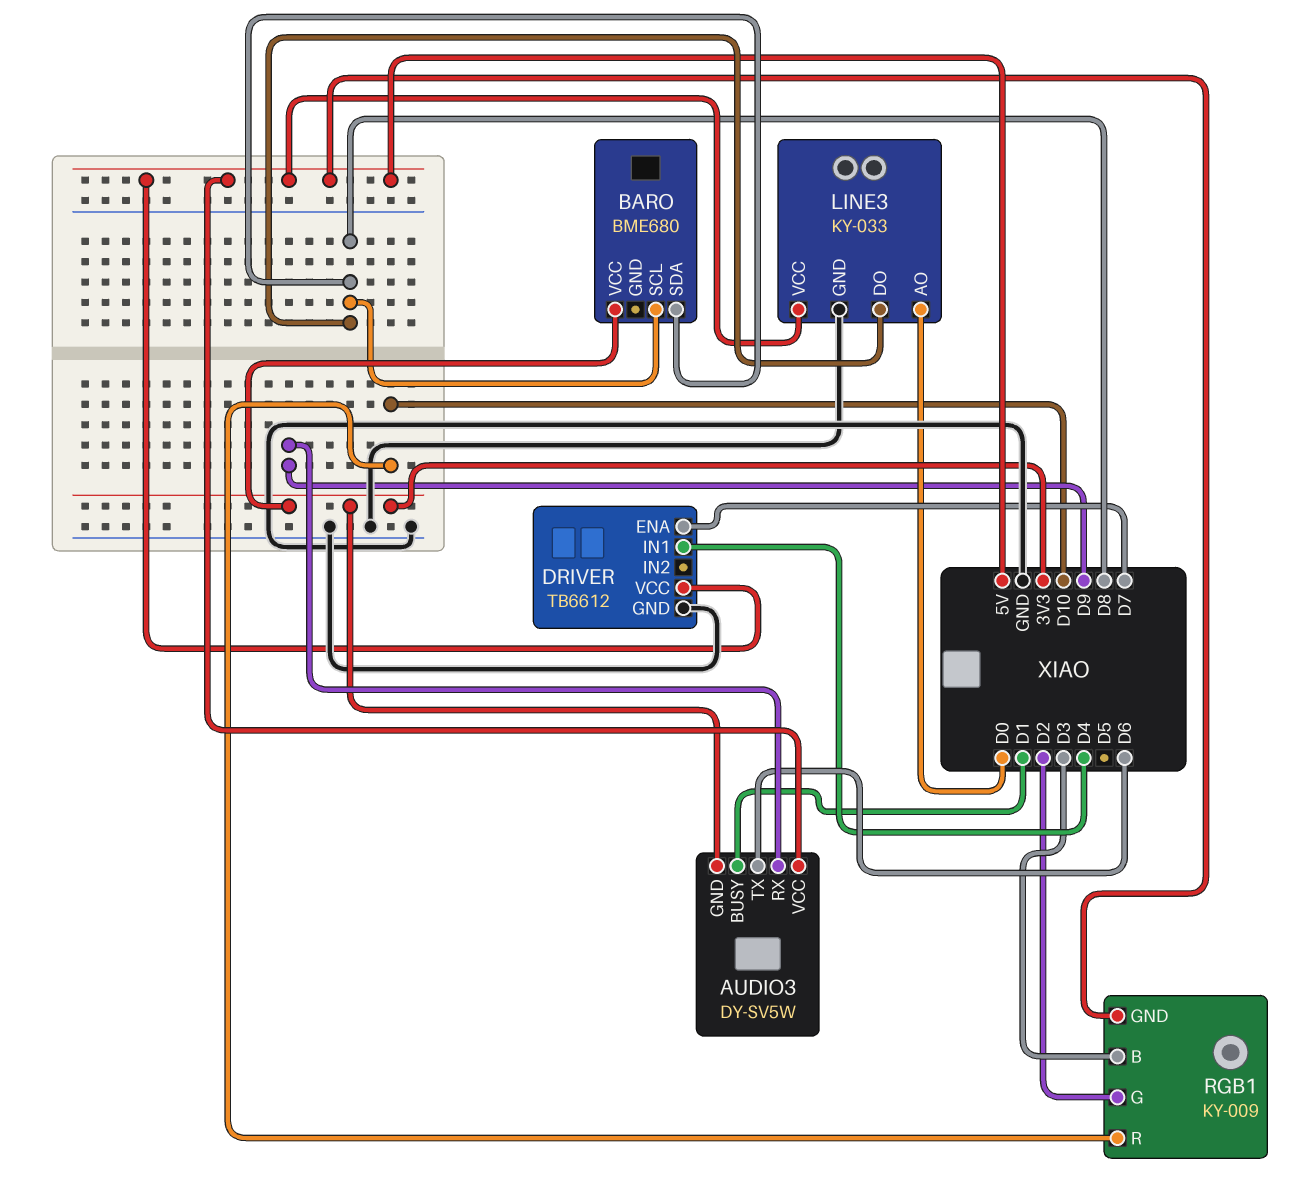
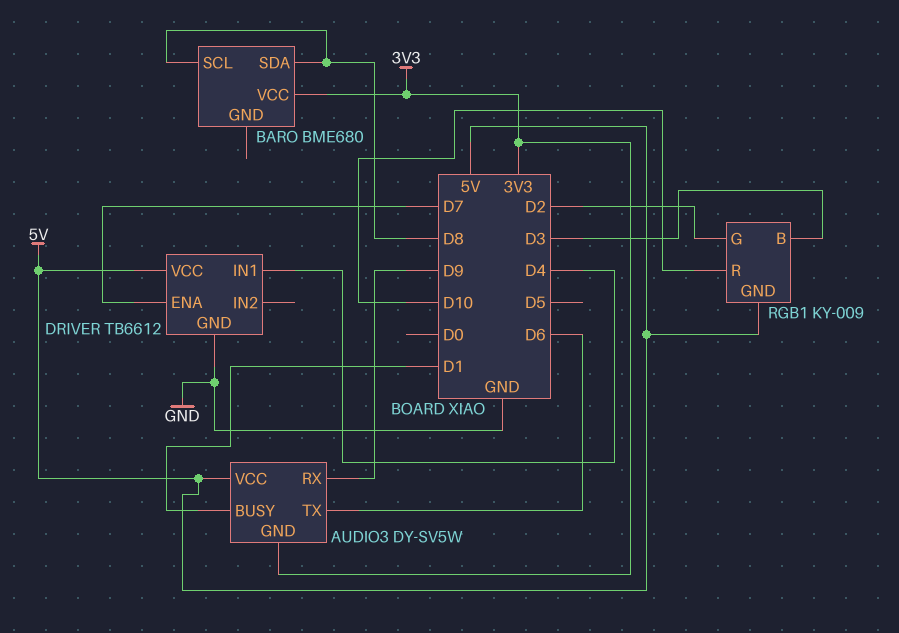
LINE3: KY-033 -> none
LINE3 pin AO: D0 -> none
LINE3 pin DO: D8 -> none
LINE3 pin GND: GND -> none
LINE3 pin VCC: 5V -> none

